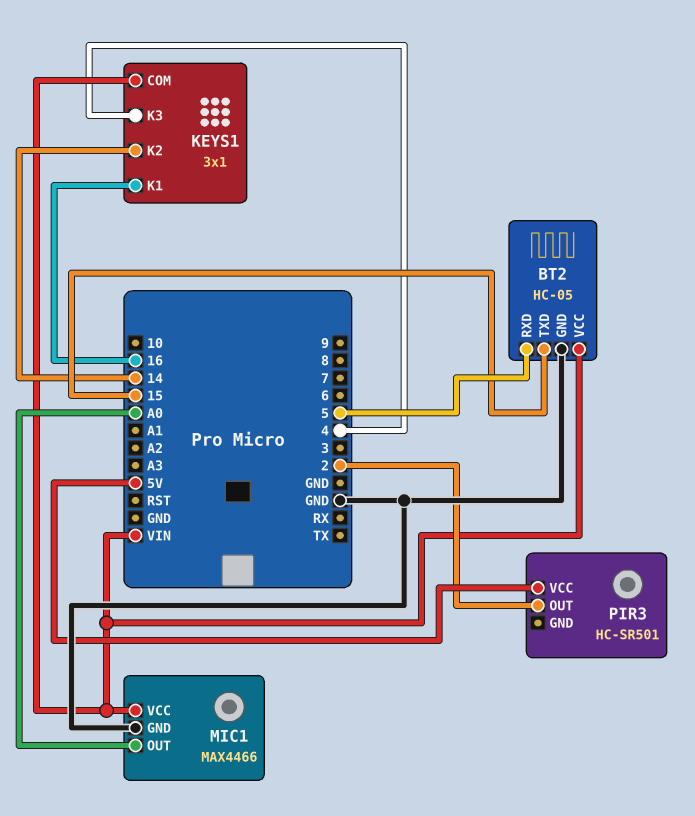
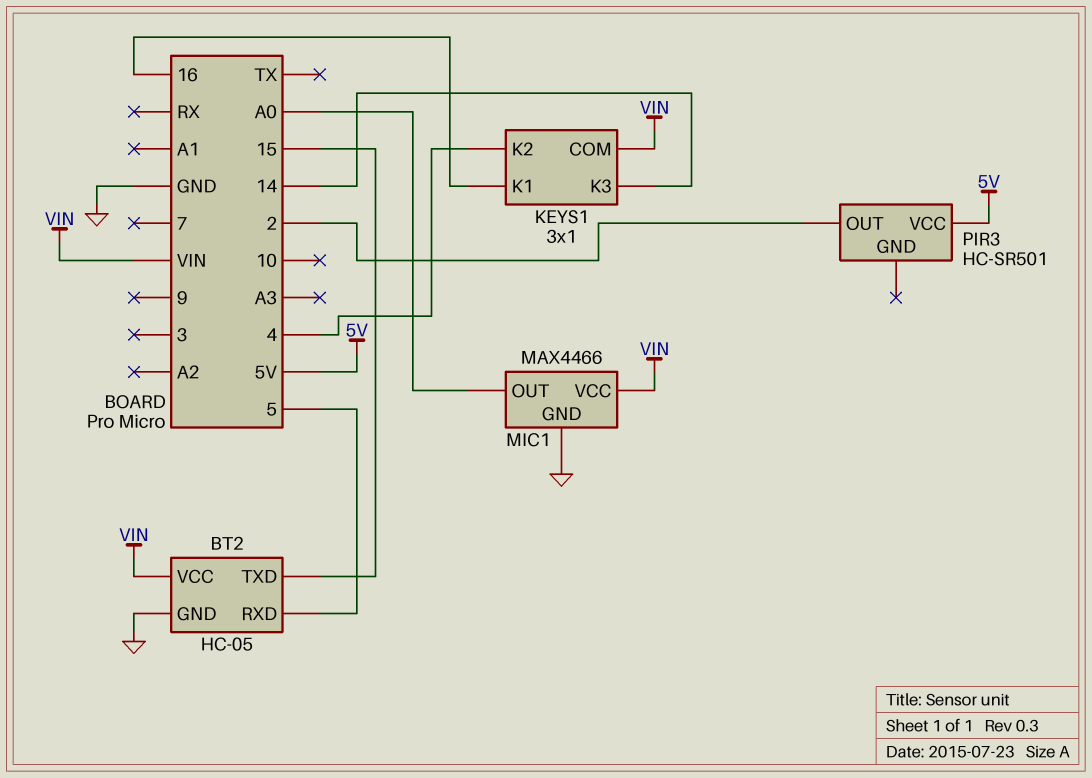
KEYS1 pin K2: 14 -> 4
KEYS1 pin K3: 4 -> 14

